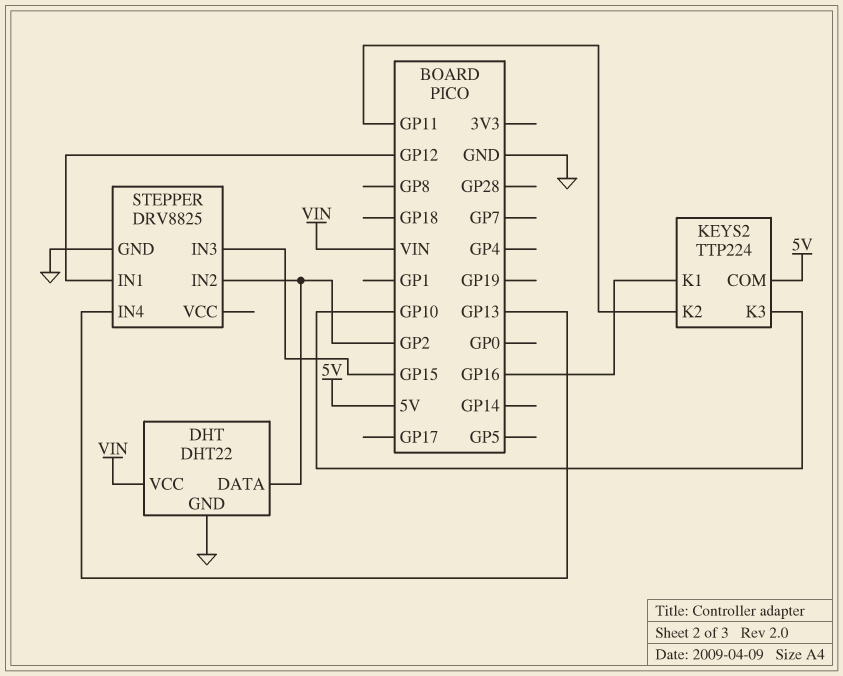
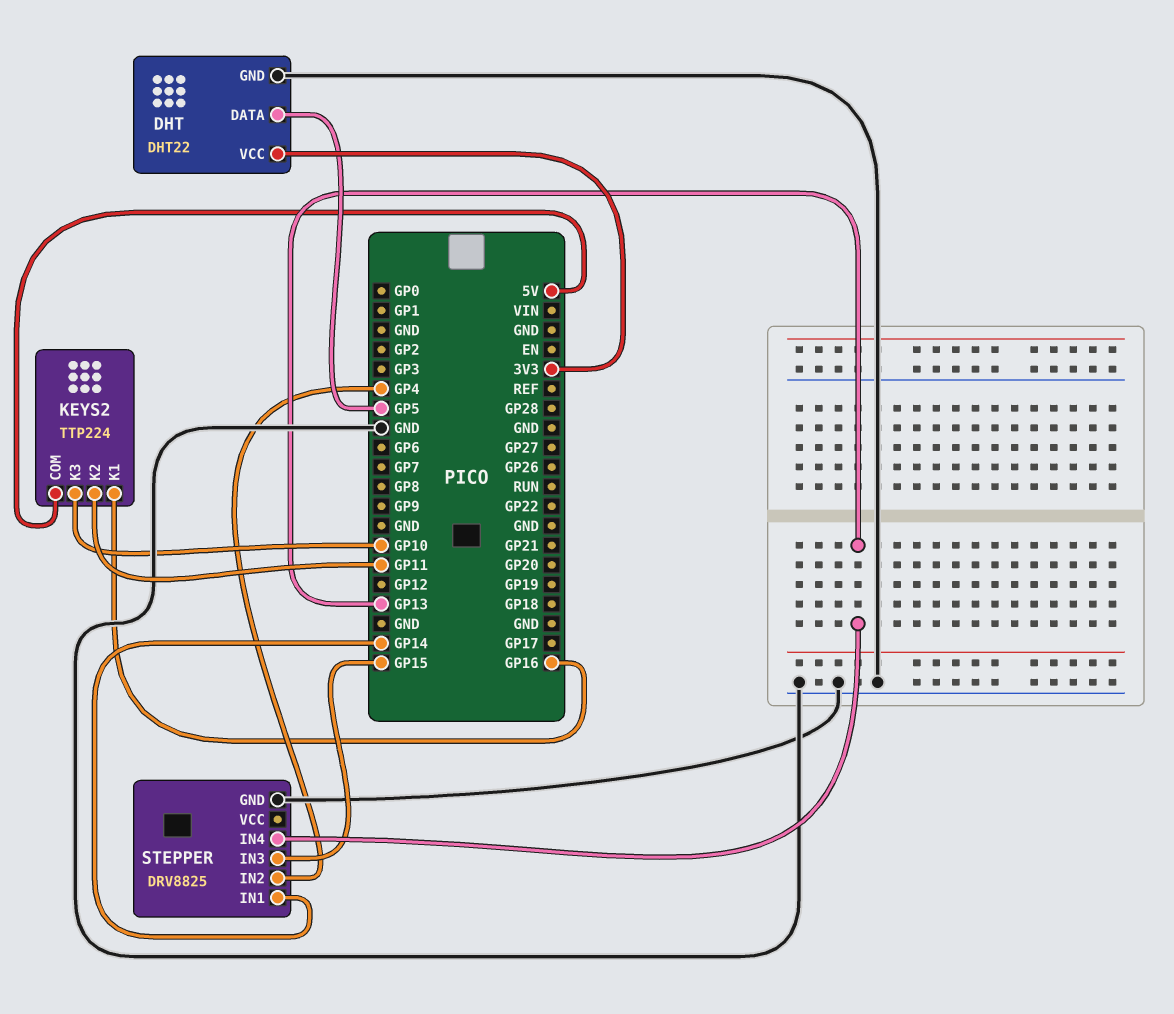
DHT pin DATA: GP2 -> GP5
DHT pin VCC: VIN -> 3V3
STEPPER pin IN1: GP12 -> GP14
STEPPER pin IN2: GP2 -> GP4

